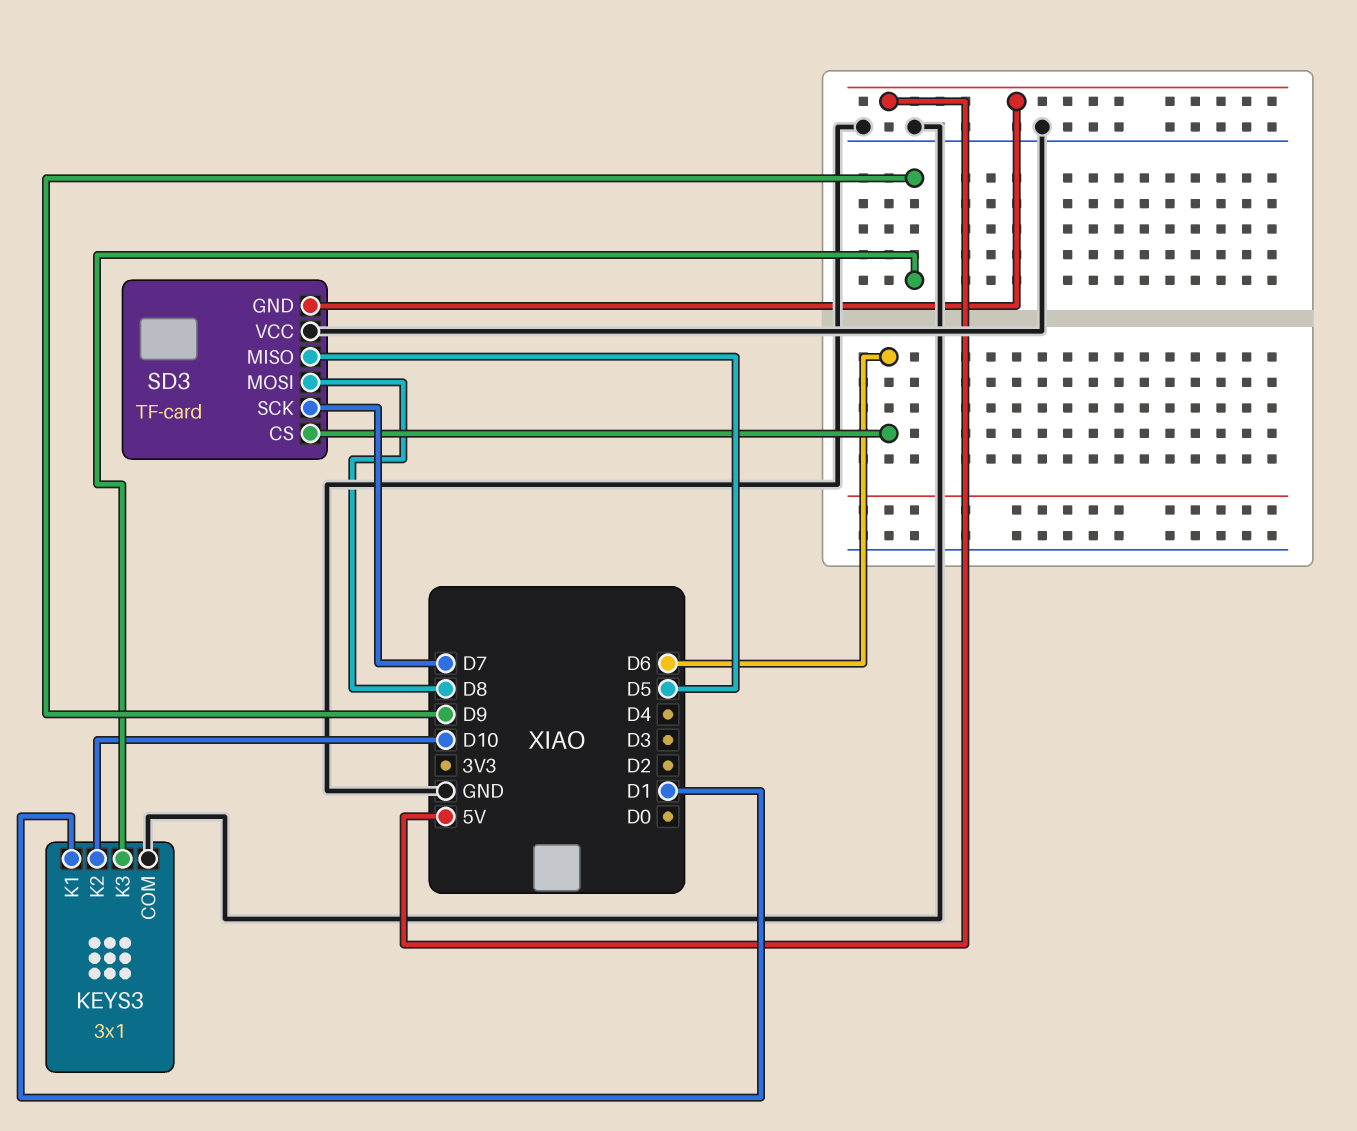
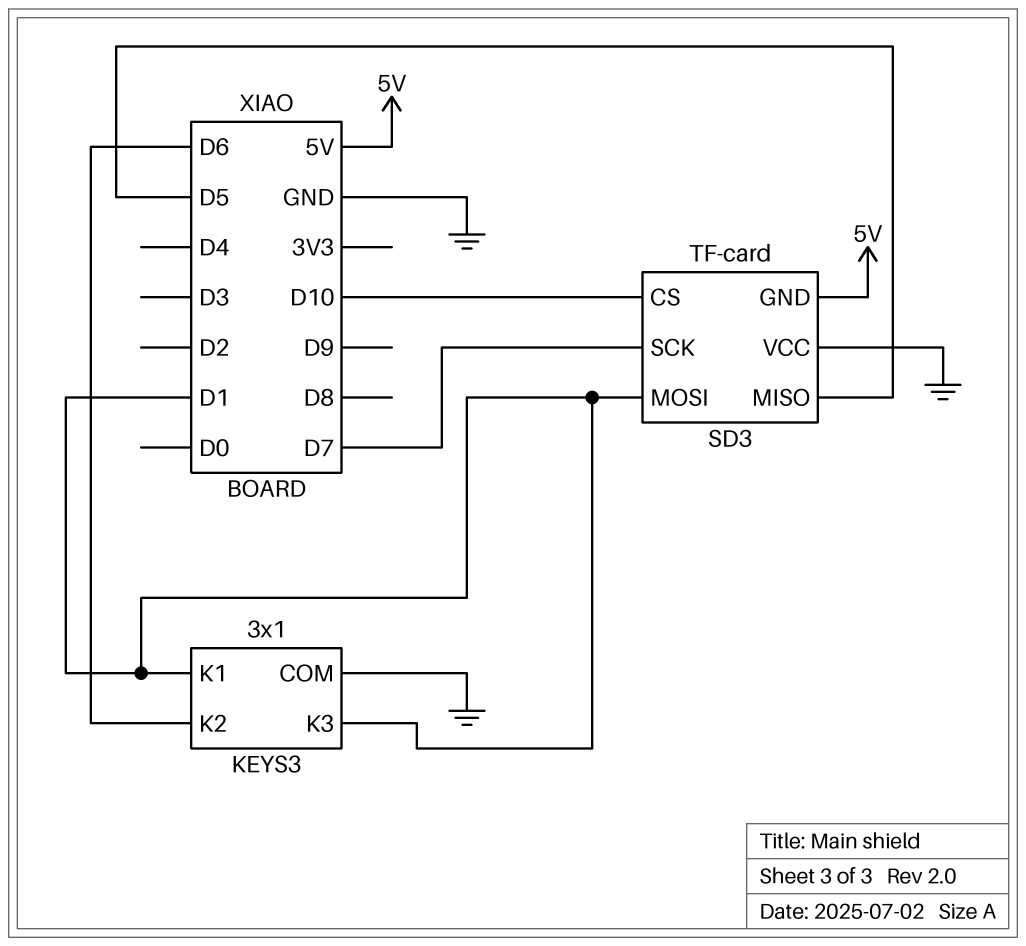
KEYS3 pin K2: D10 -> D6
KEYS3 pin K3: D9 -> D1
SD3 pin CS: D6 -> D10
SD3 pin MOSI: D8 -> D1

